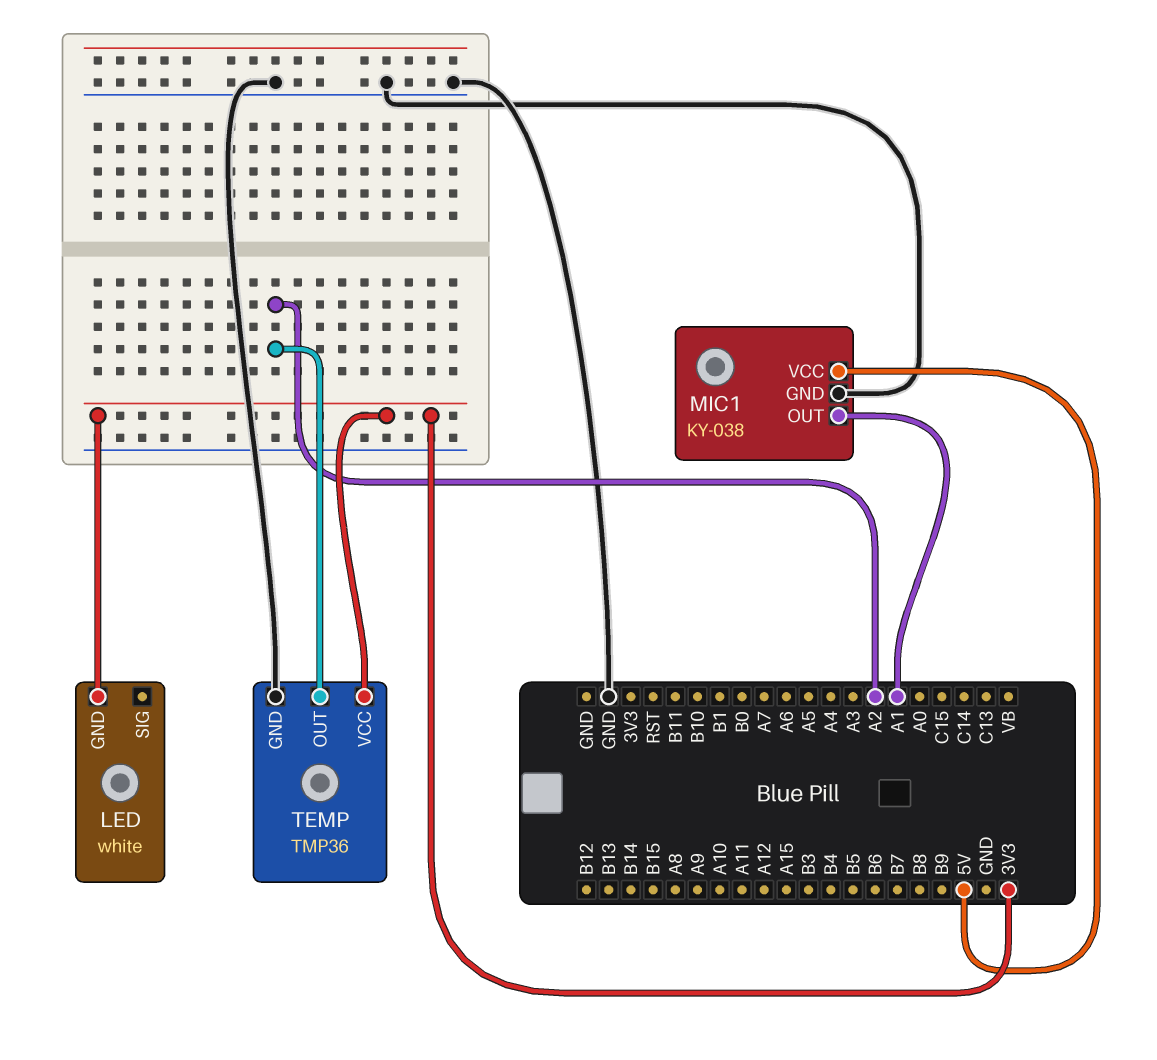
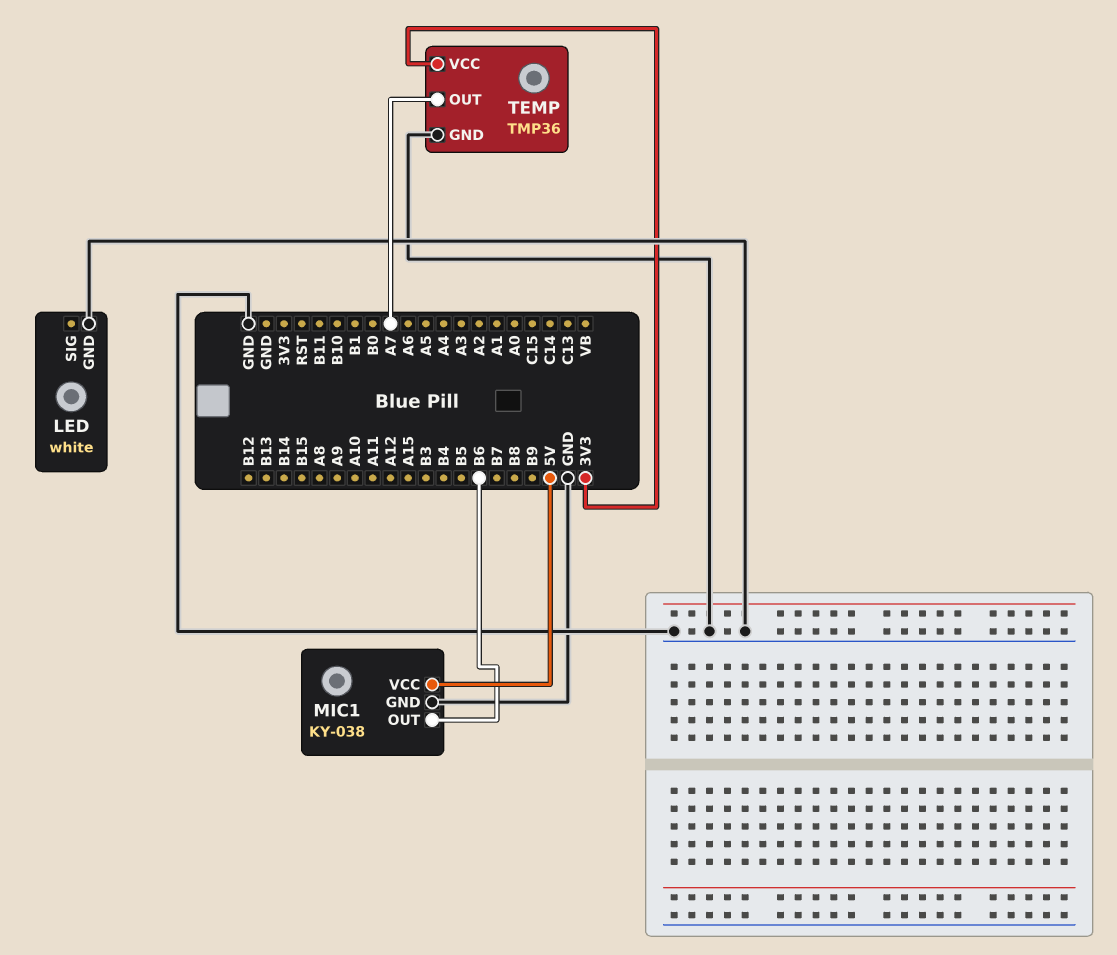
LED pin GND: 3V3 -> GND
MIC1 pin OUT: A1 -> B6
TEMP pin OUT: A2 -> A7

